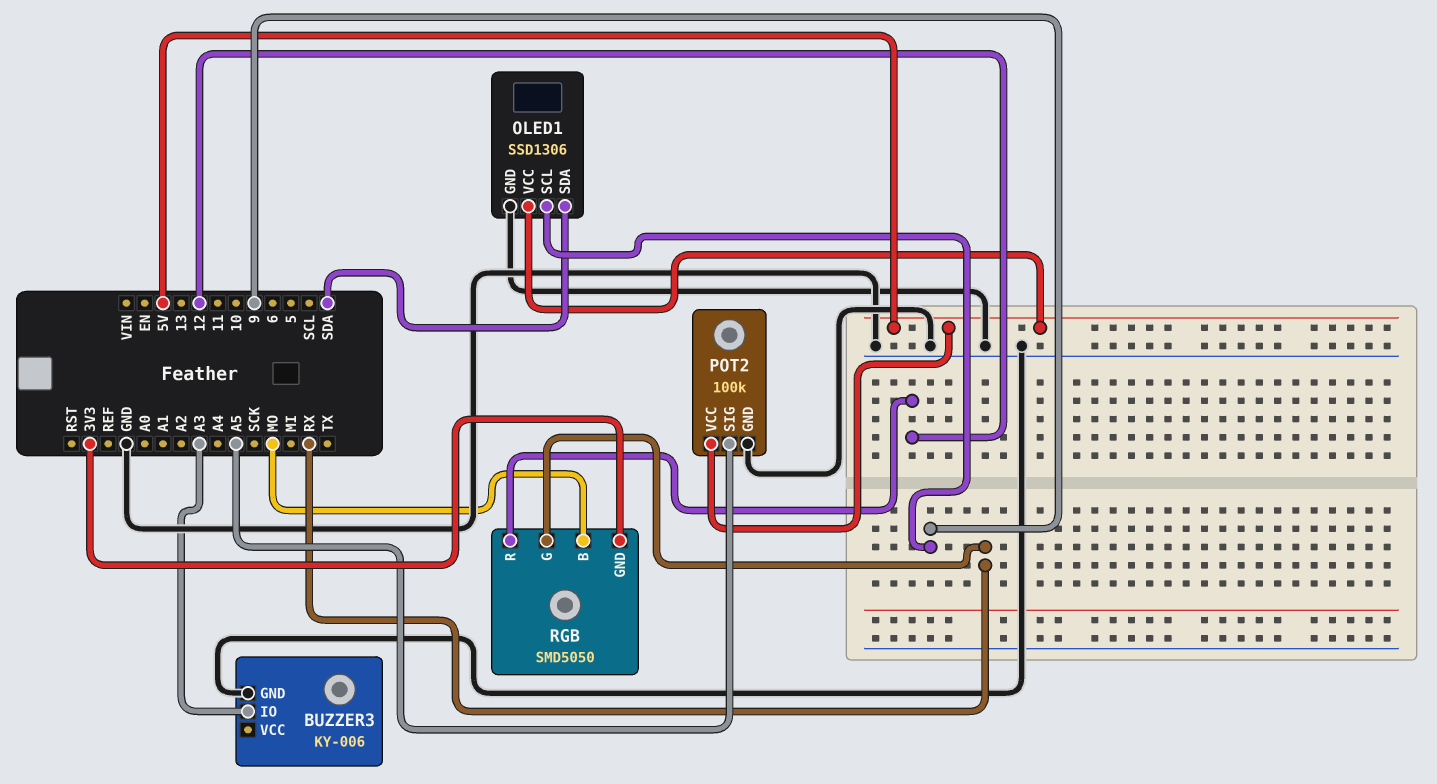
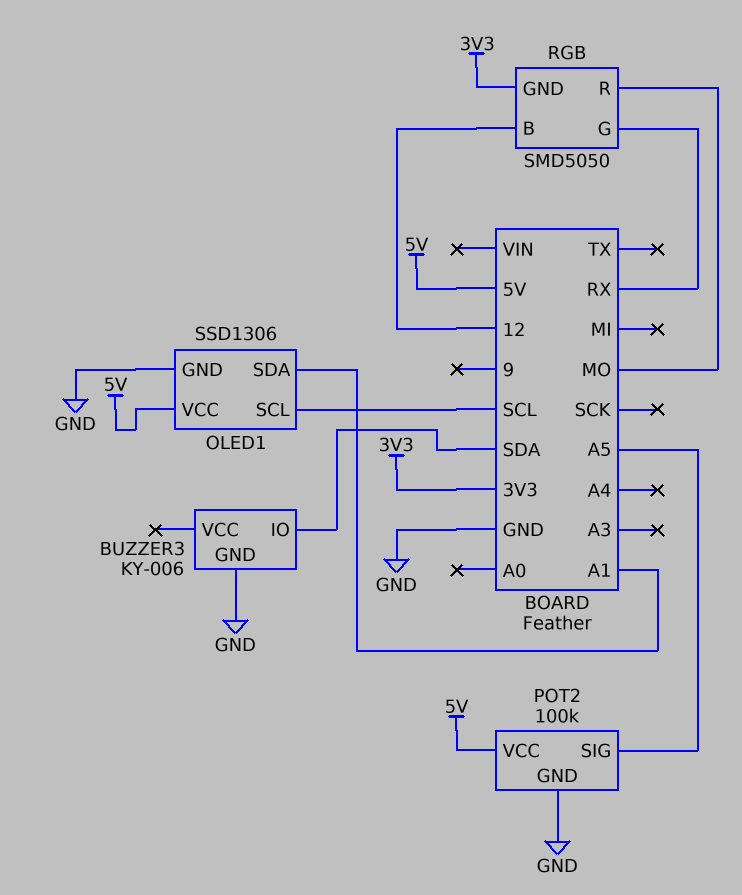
BUZZER3 pin IO: A3 -> SDA
OLED1 pin SCL: 9 -> SCL
OLED1 pin SDA: SDA -> A1
RGB pin B: MO -> 12
RGB pin R: 12 -> MO

